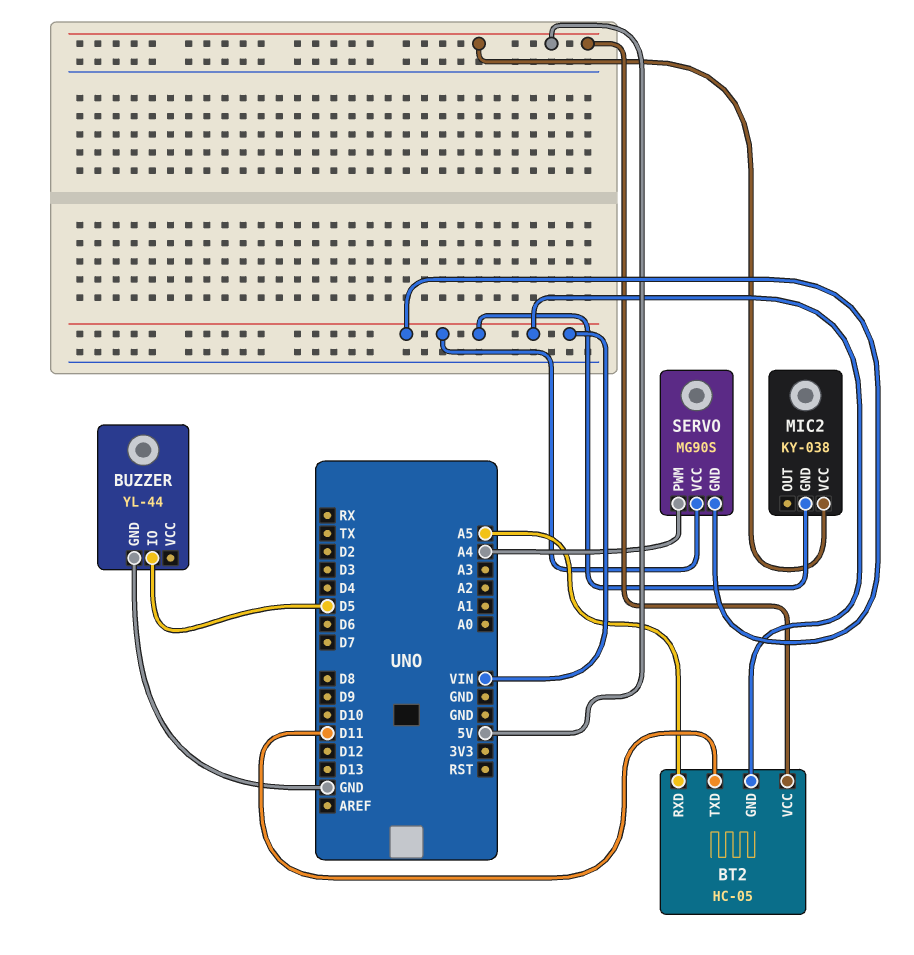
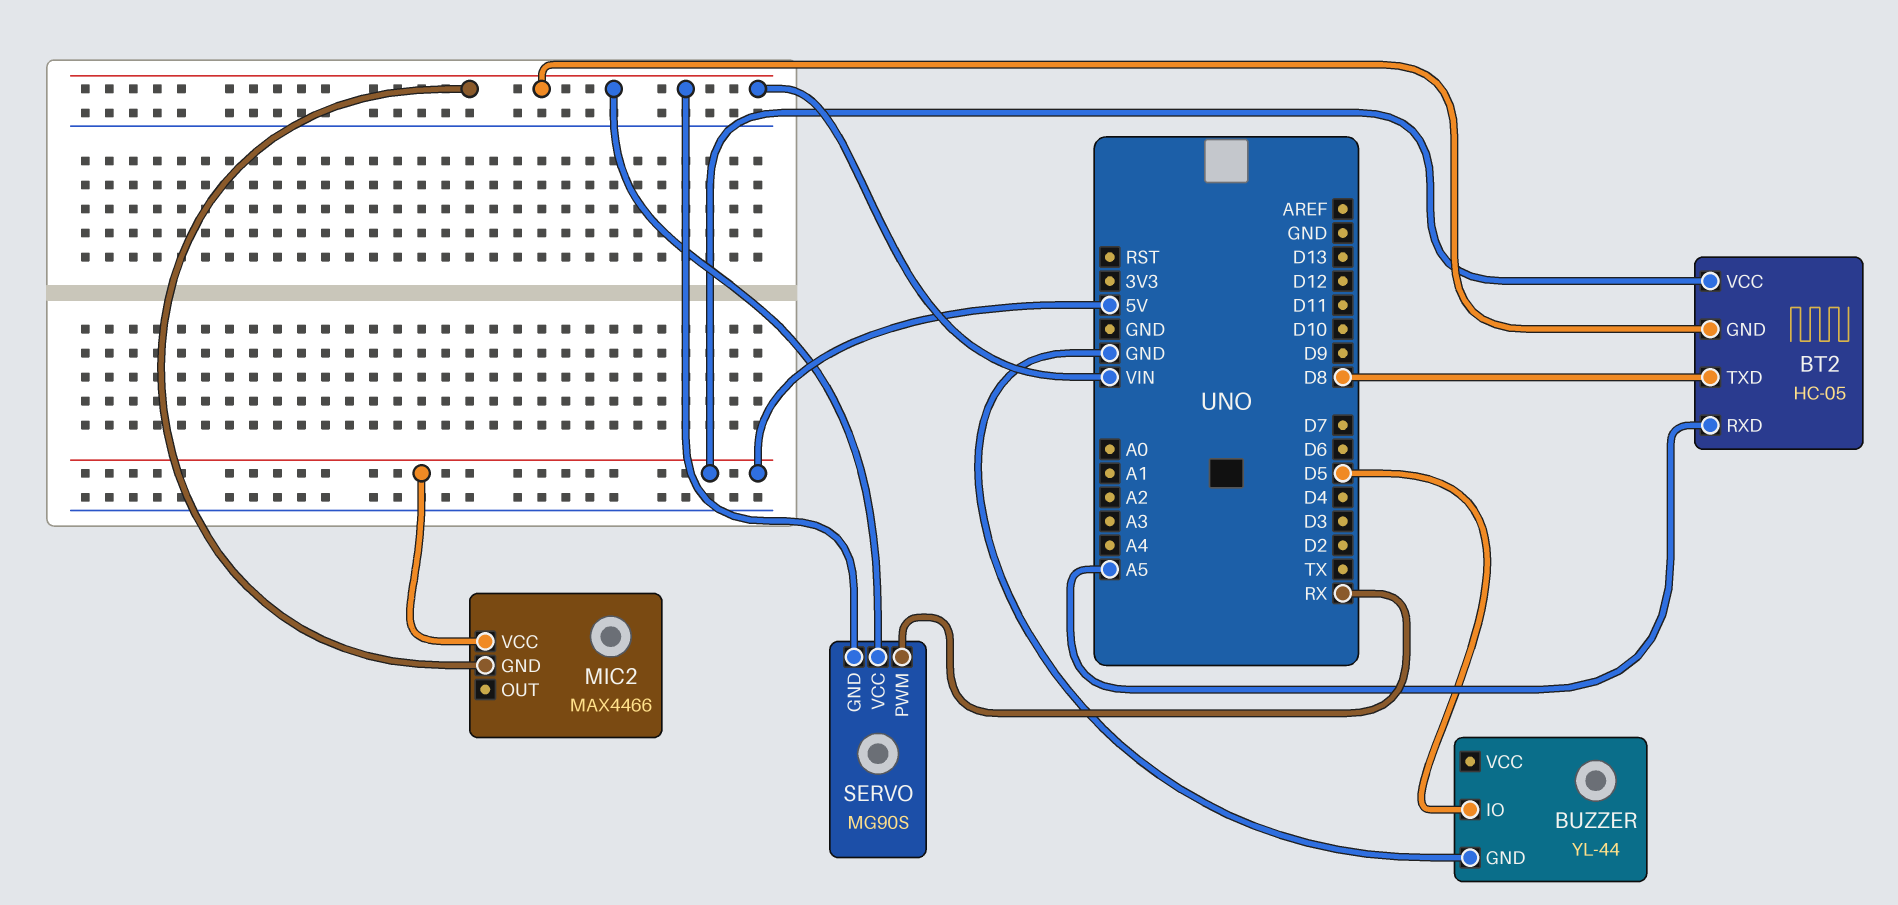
BT2 pin TXD: D11 -> D8
MIC2: KY-038 -> MAX4466
SERVO pin PWM: A4 -> RX

